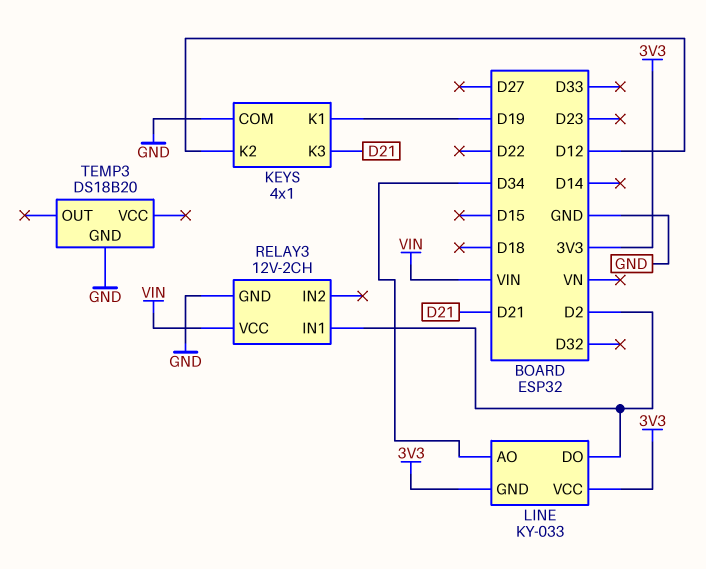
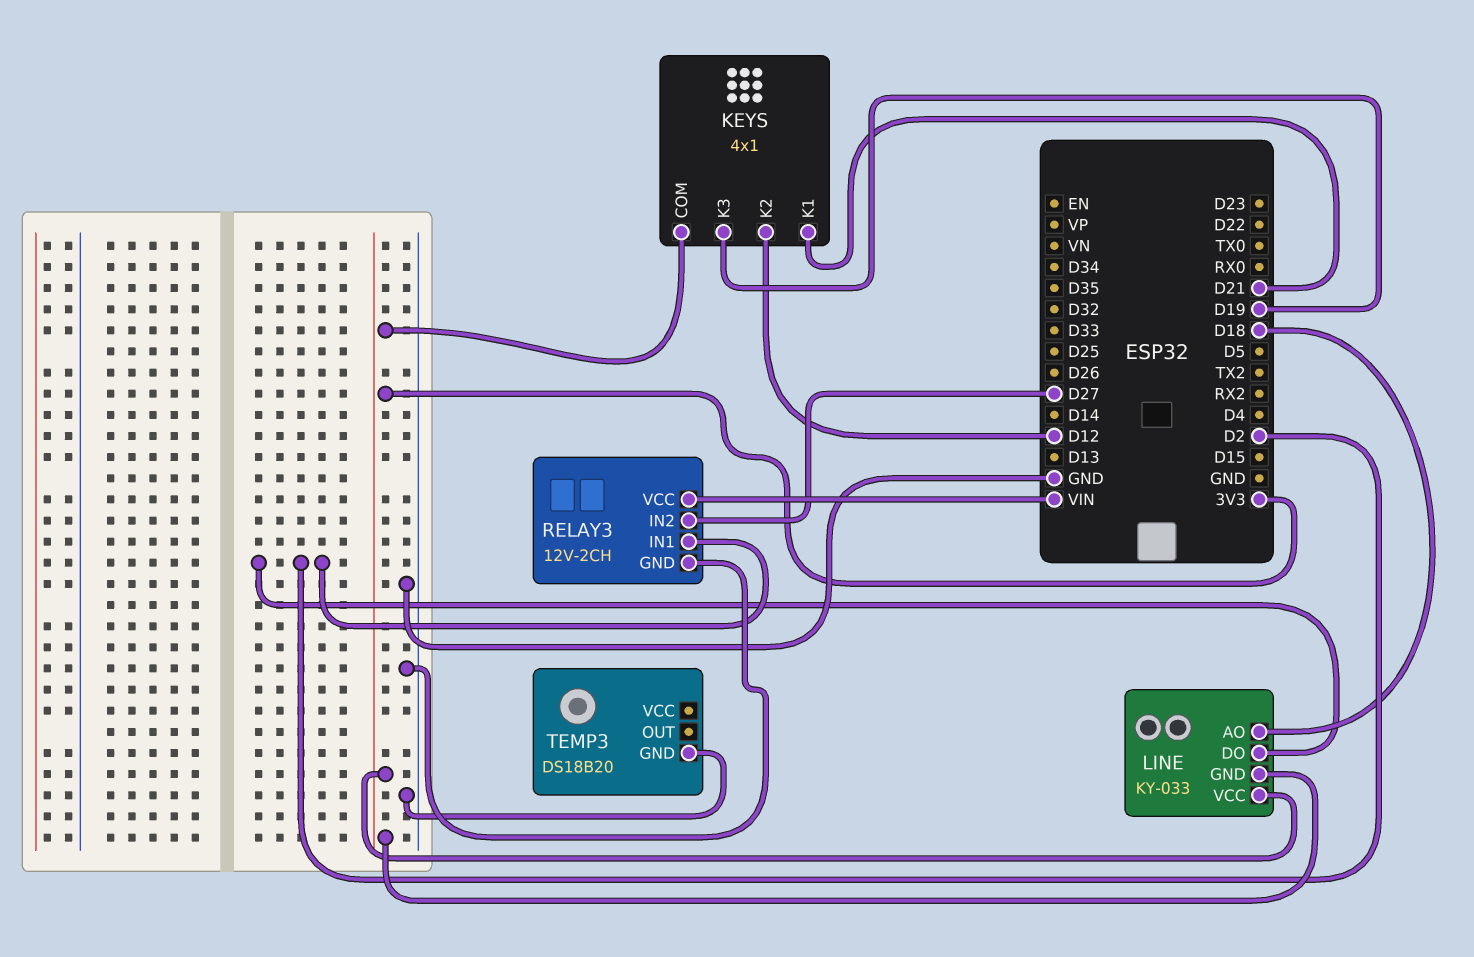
KEYS pin COM: GND -> 3V3
KEYS pin K1: D19 -> D21
KEYS pin K3: D21 -> D19
LINE pin AO: D34 -> D18
RELAY3 pin IN2: none -> D27

